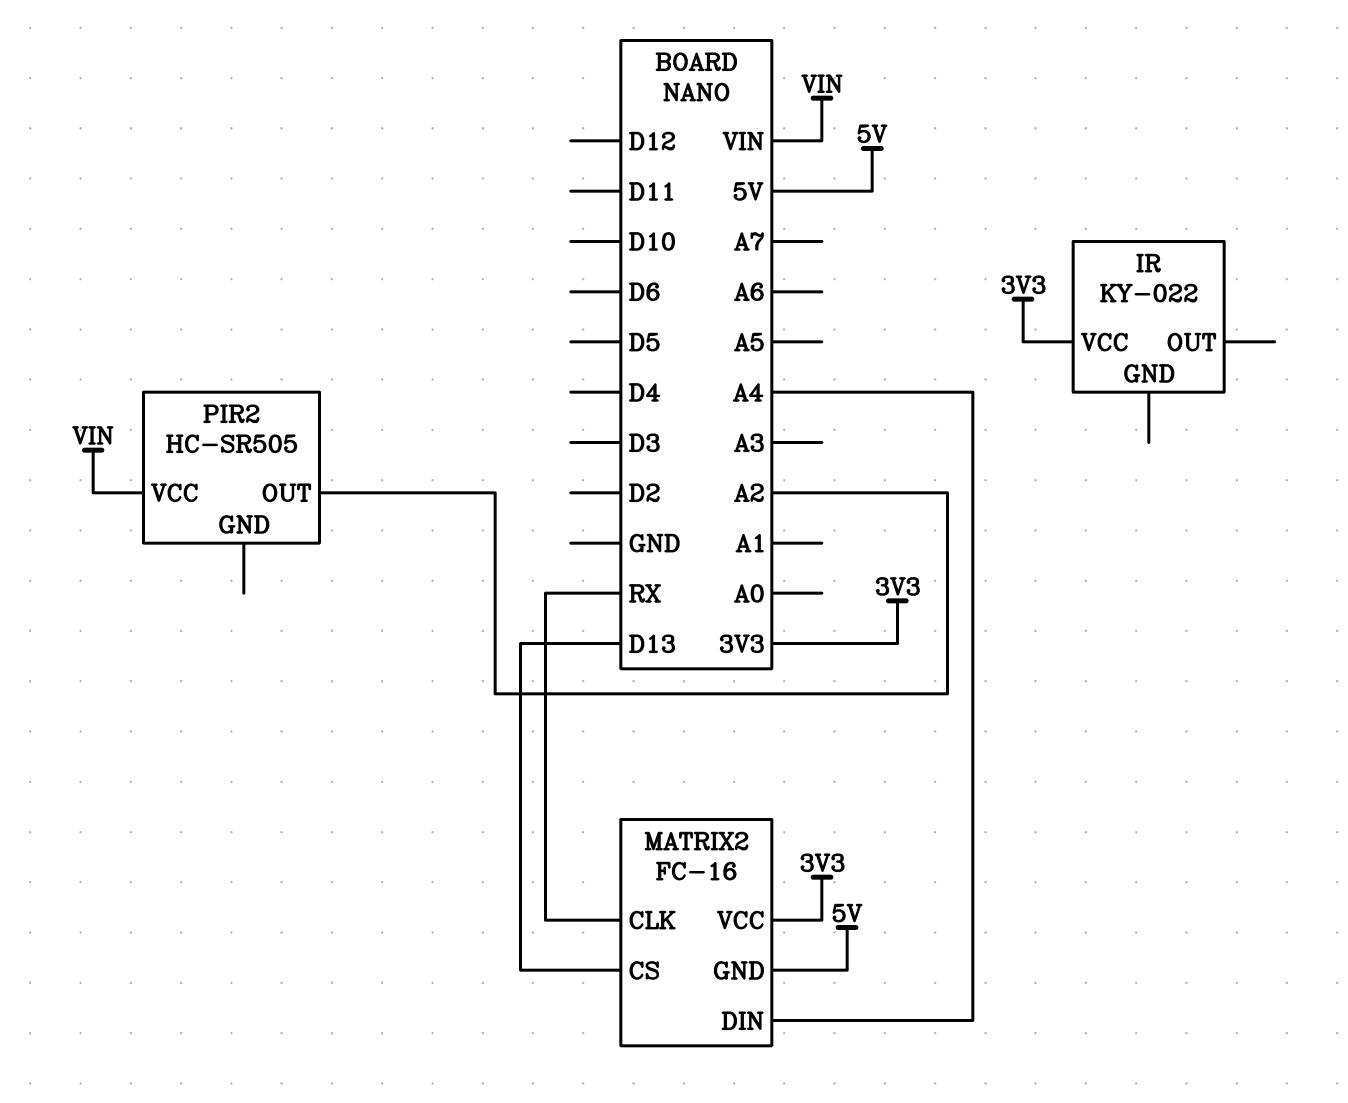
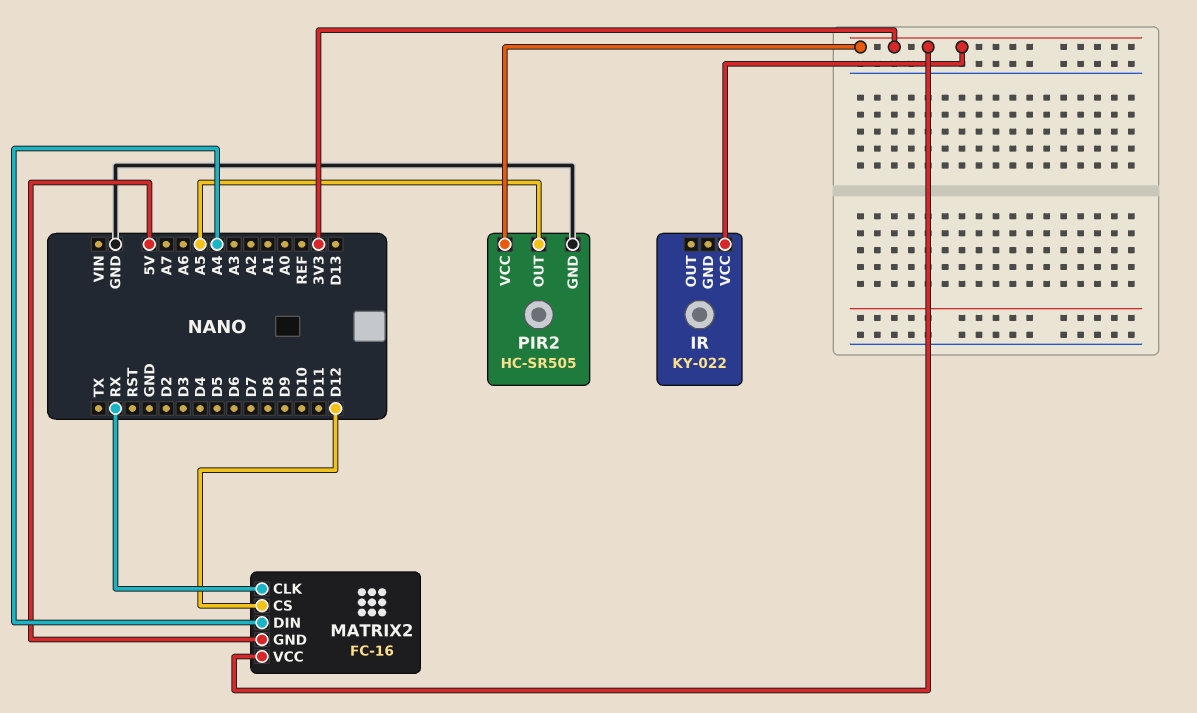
MATRIX2 pin CS: D13 -> D12
PIR2 pin GND: none -> GND
PIR2 pin OUT: A2 -> A5
PIR2 pin VCC: VIN -> 3V3

